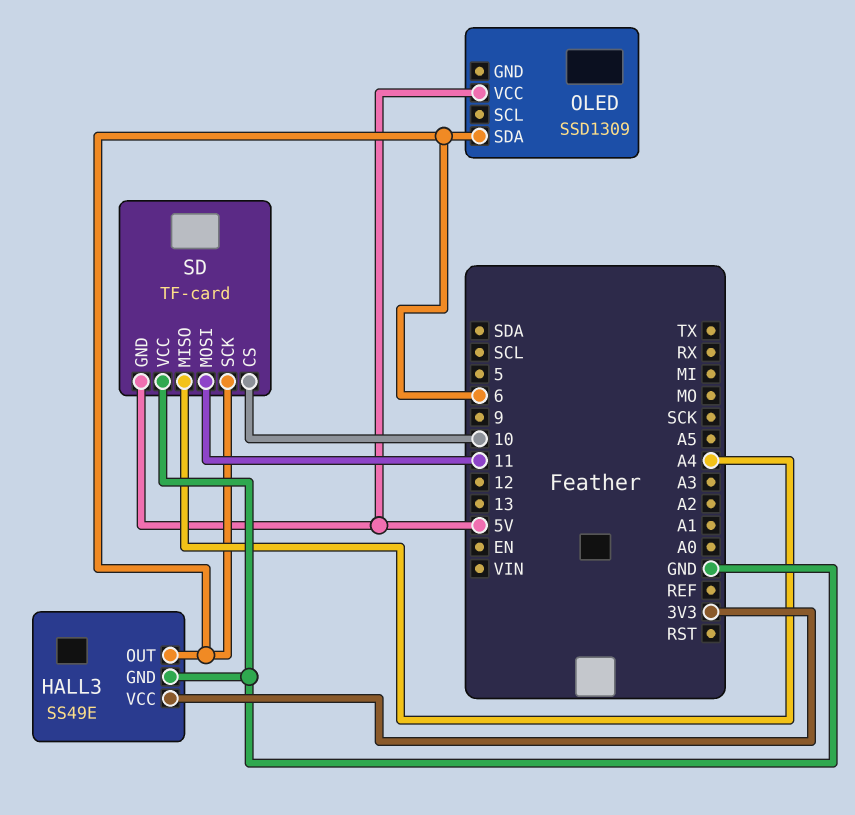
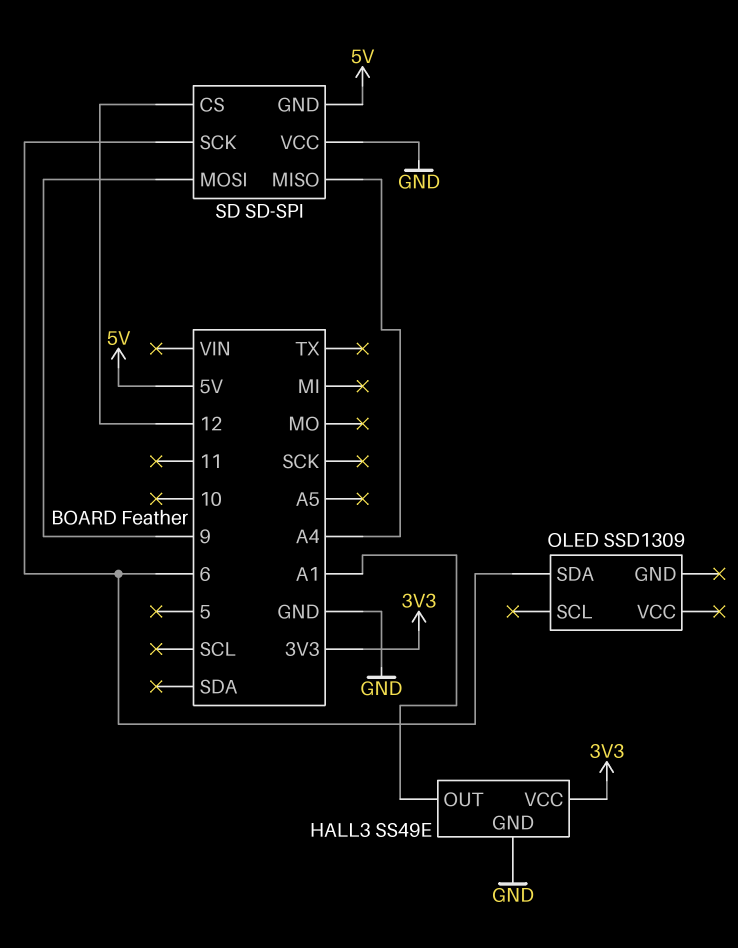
HALL3 pin OUT: 6 -> A1
OLED pin VCC: 5V -> none
SD: TF-card -> SD-SPI
SD pin CS: 10 -> 12
SD pin MOSI: 11 -> 9

